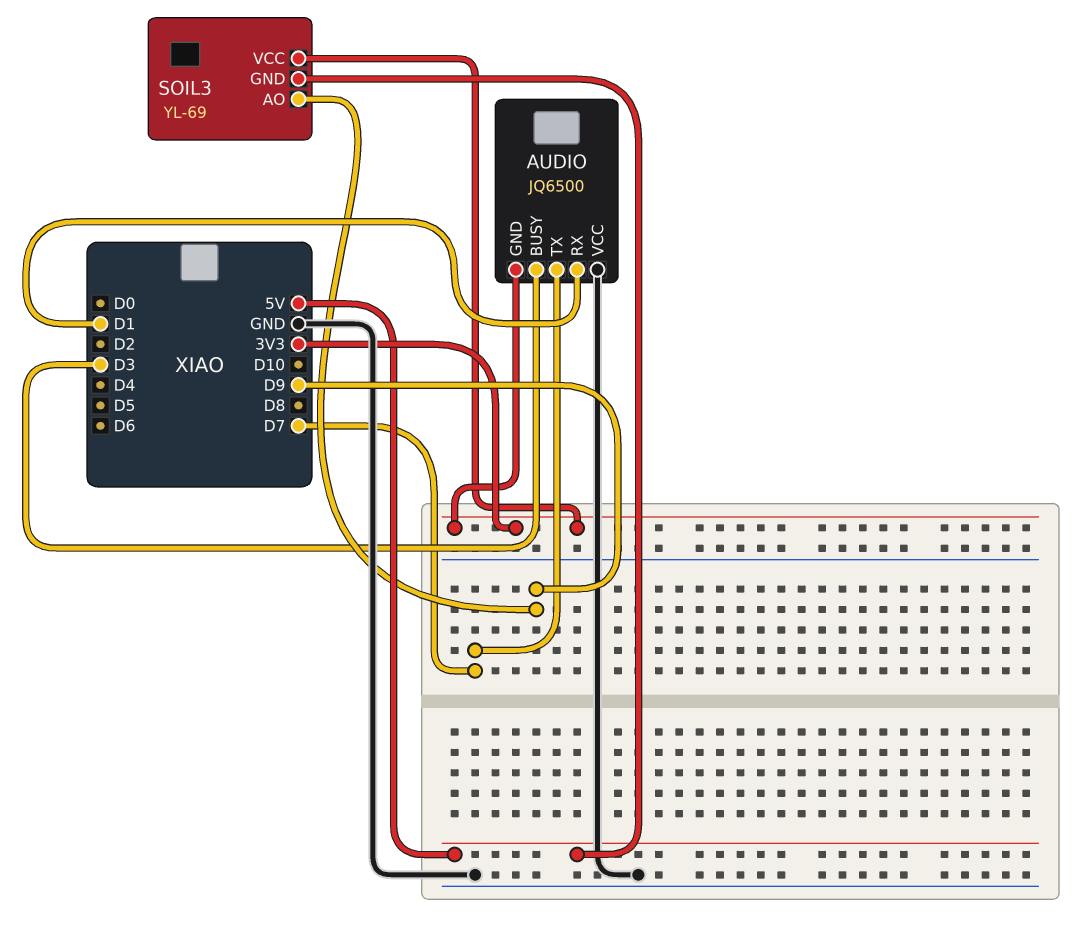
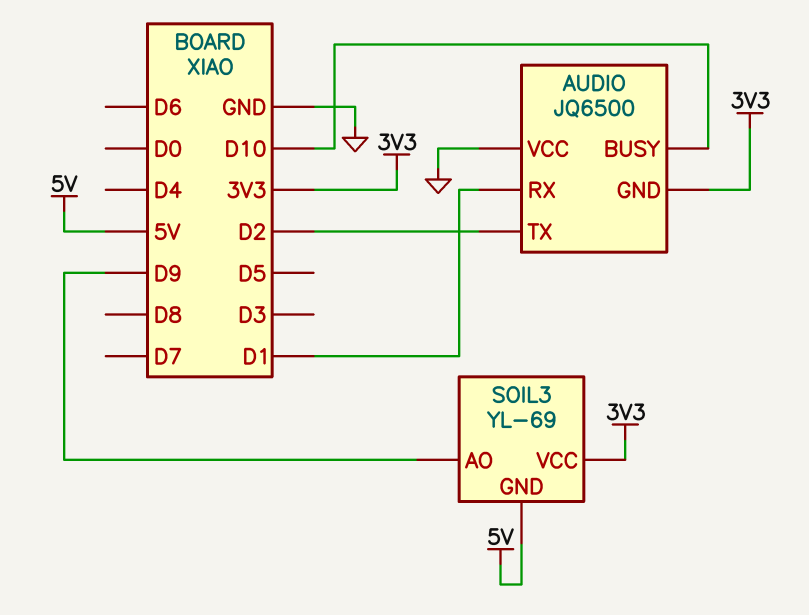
AUDIO pin BUSY: D3 -> D10
AUDIO pin TX: D7 -> D2

